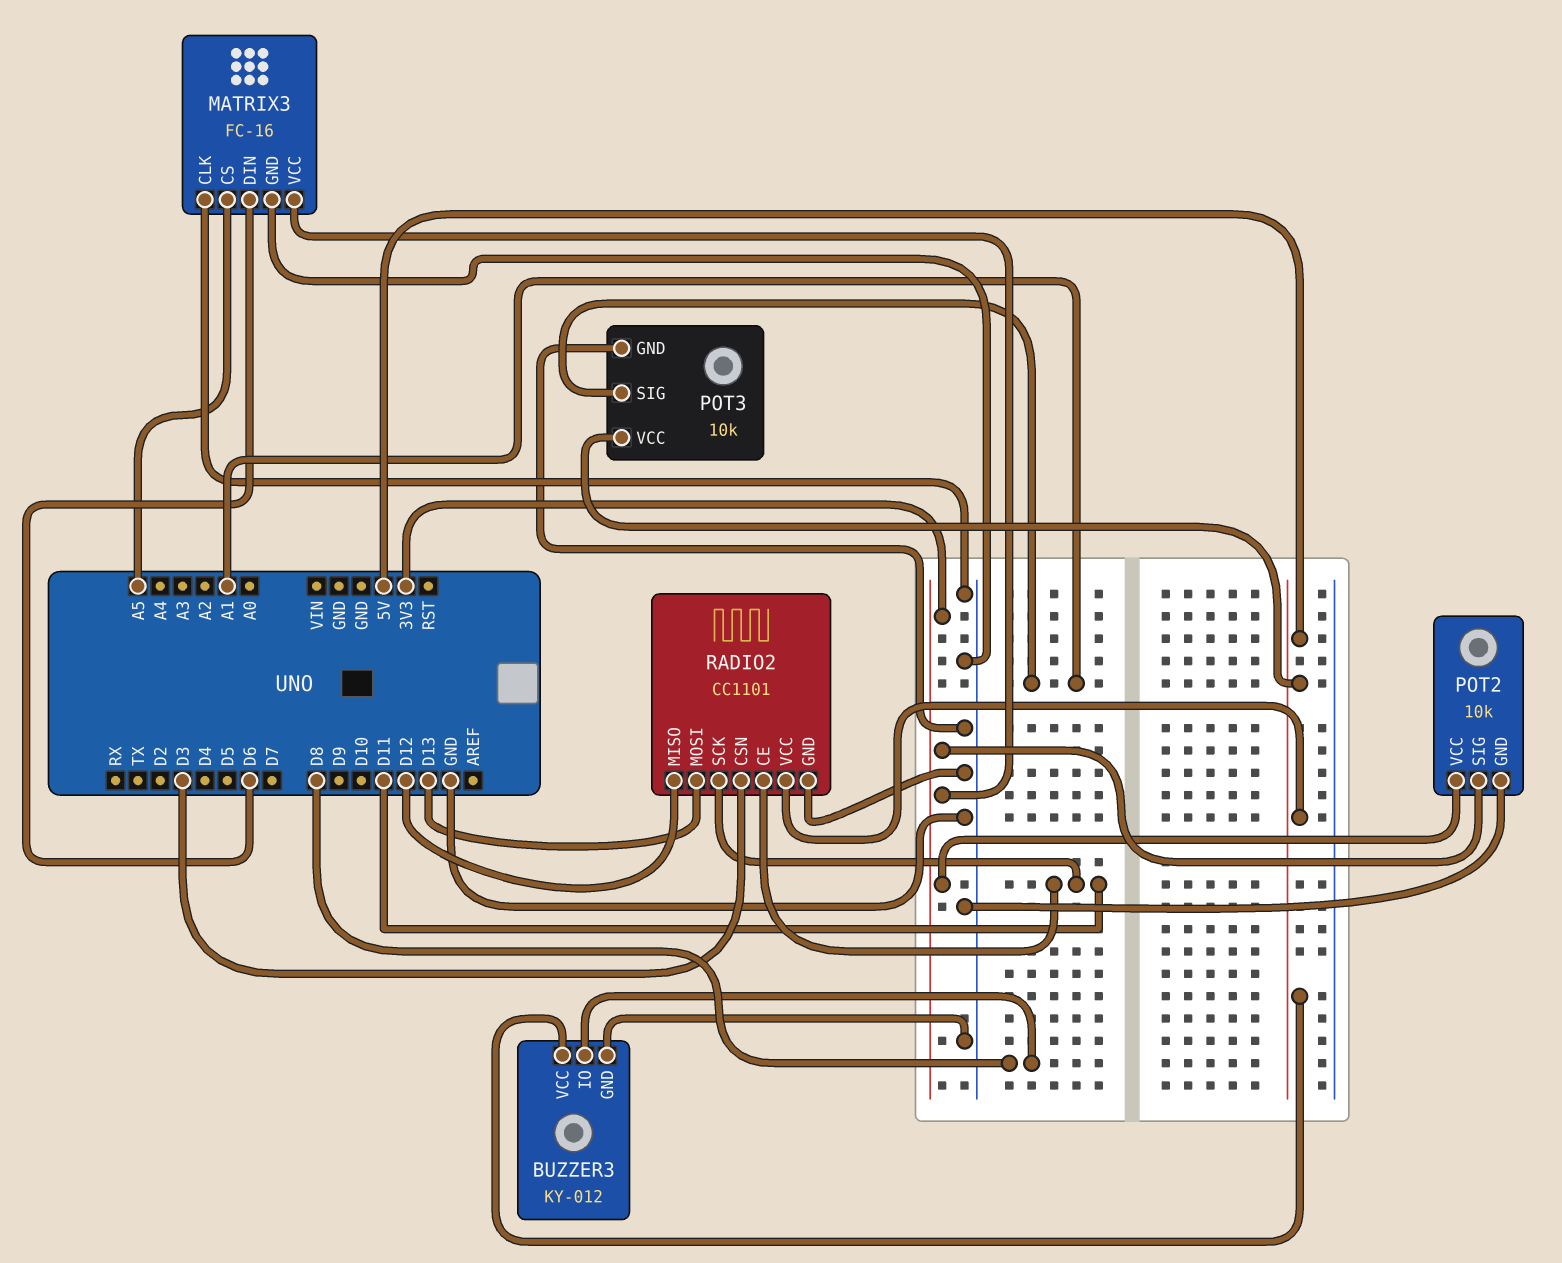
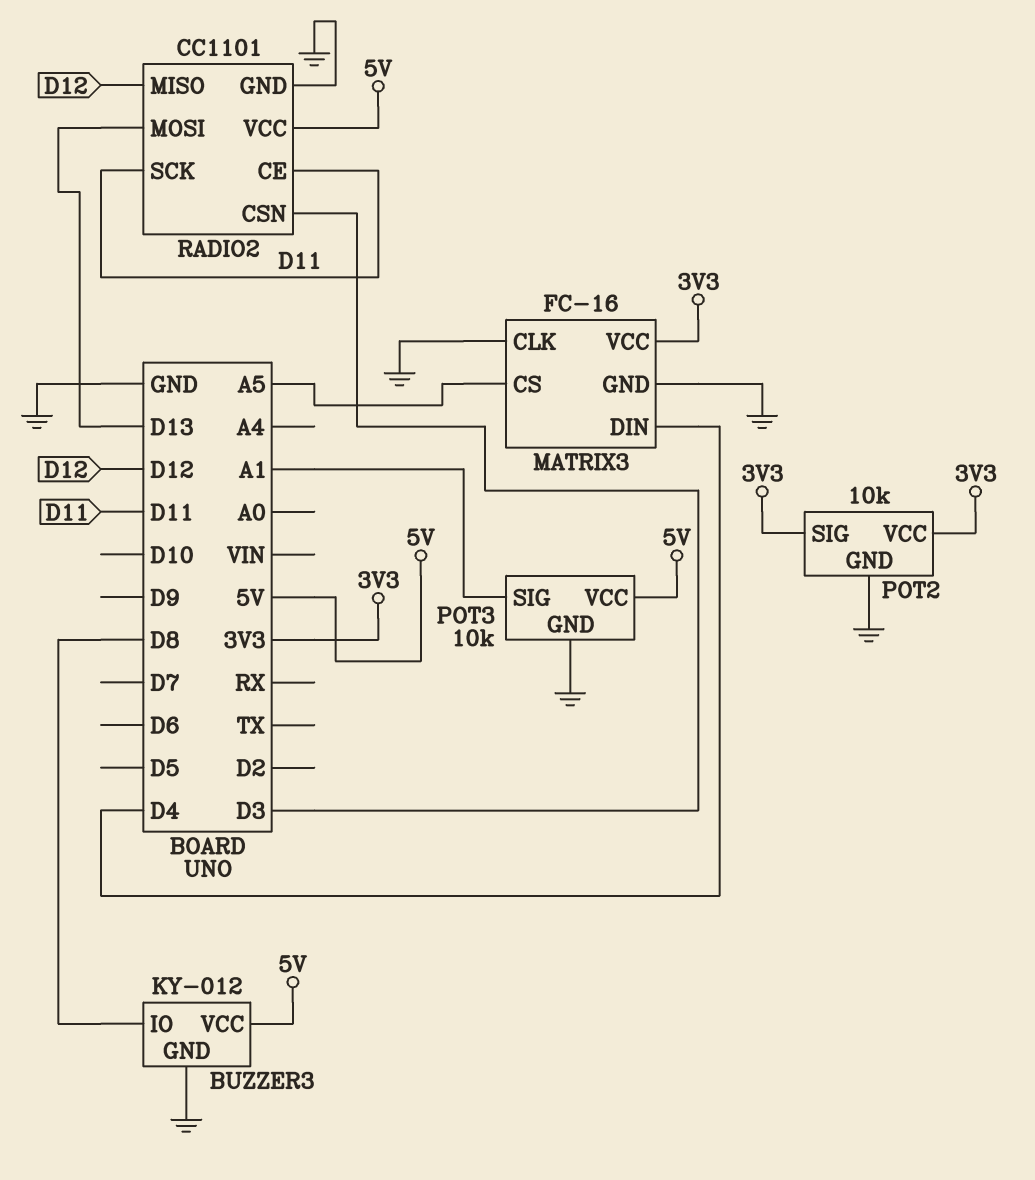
MATRIX3 pin DIN: D6 -> D4

